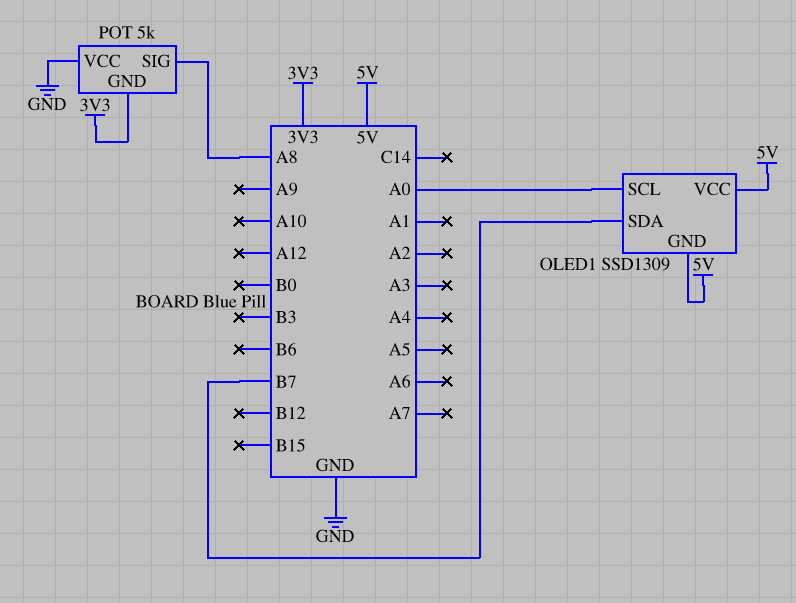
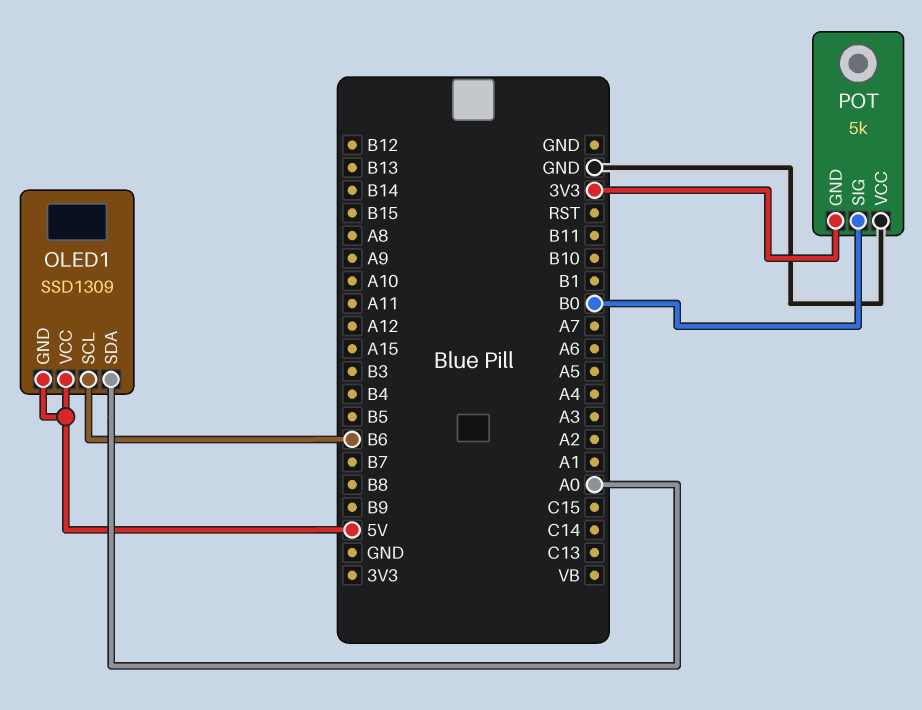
OLED1 pin SCL: A0 -> B6
OLED1 pin SDA: B7 -> A0
POT pin SIG: A8 -> B0

